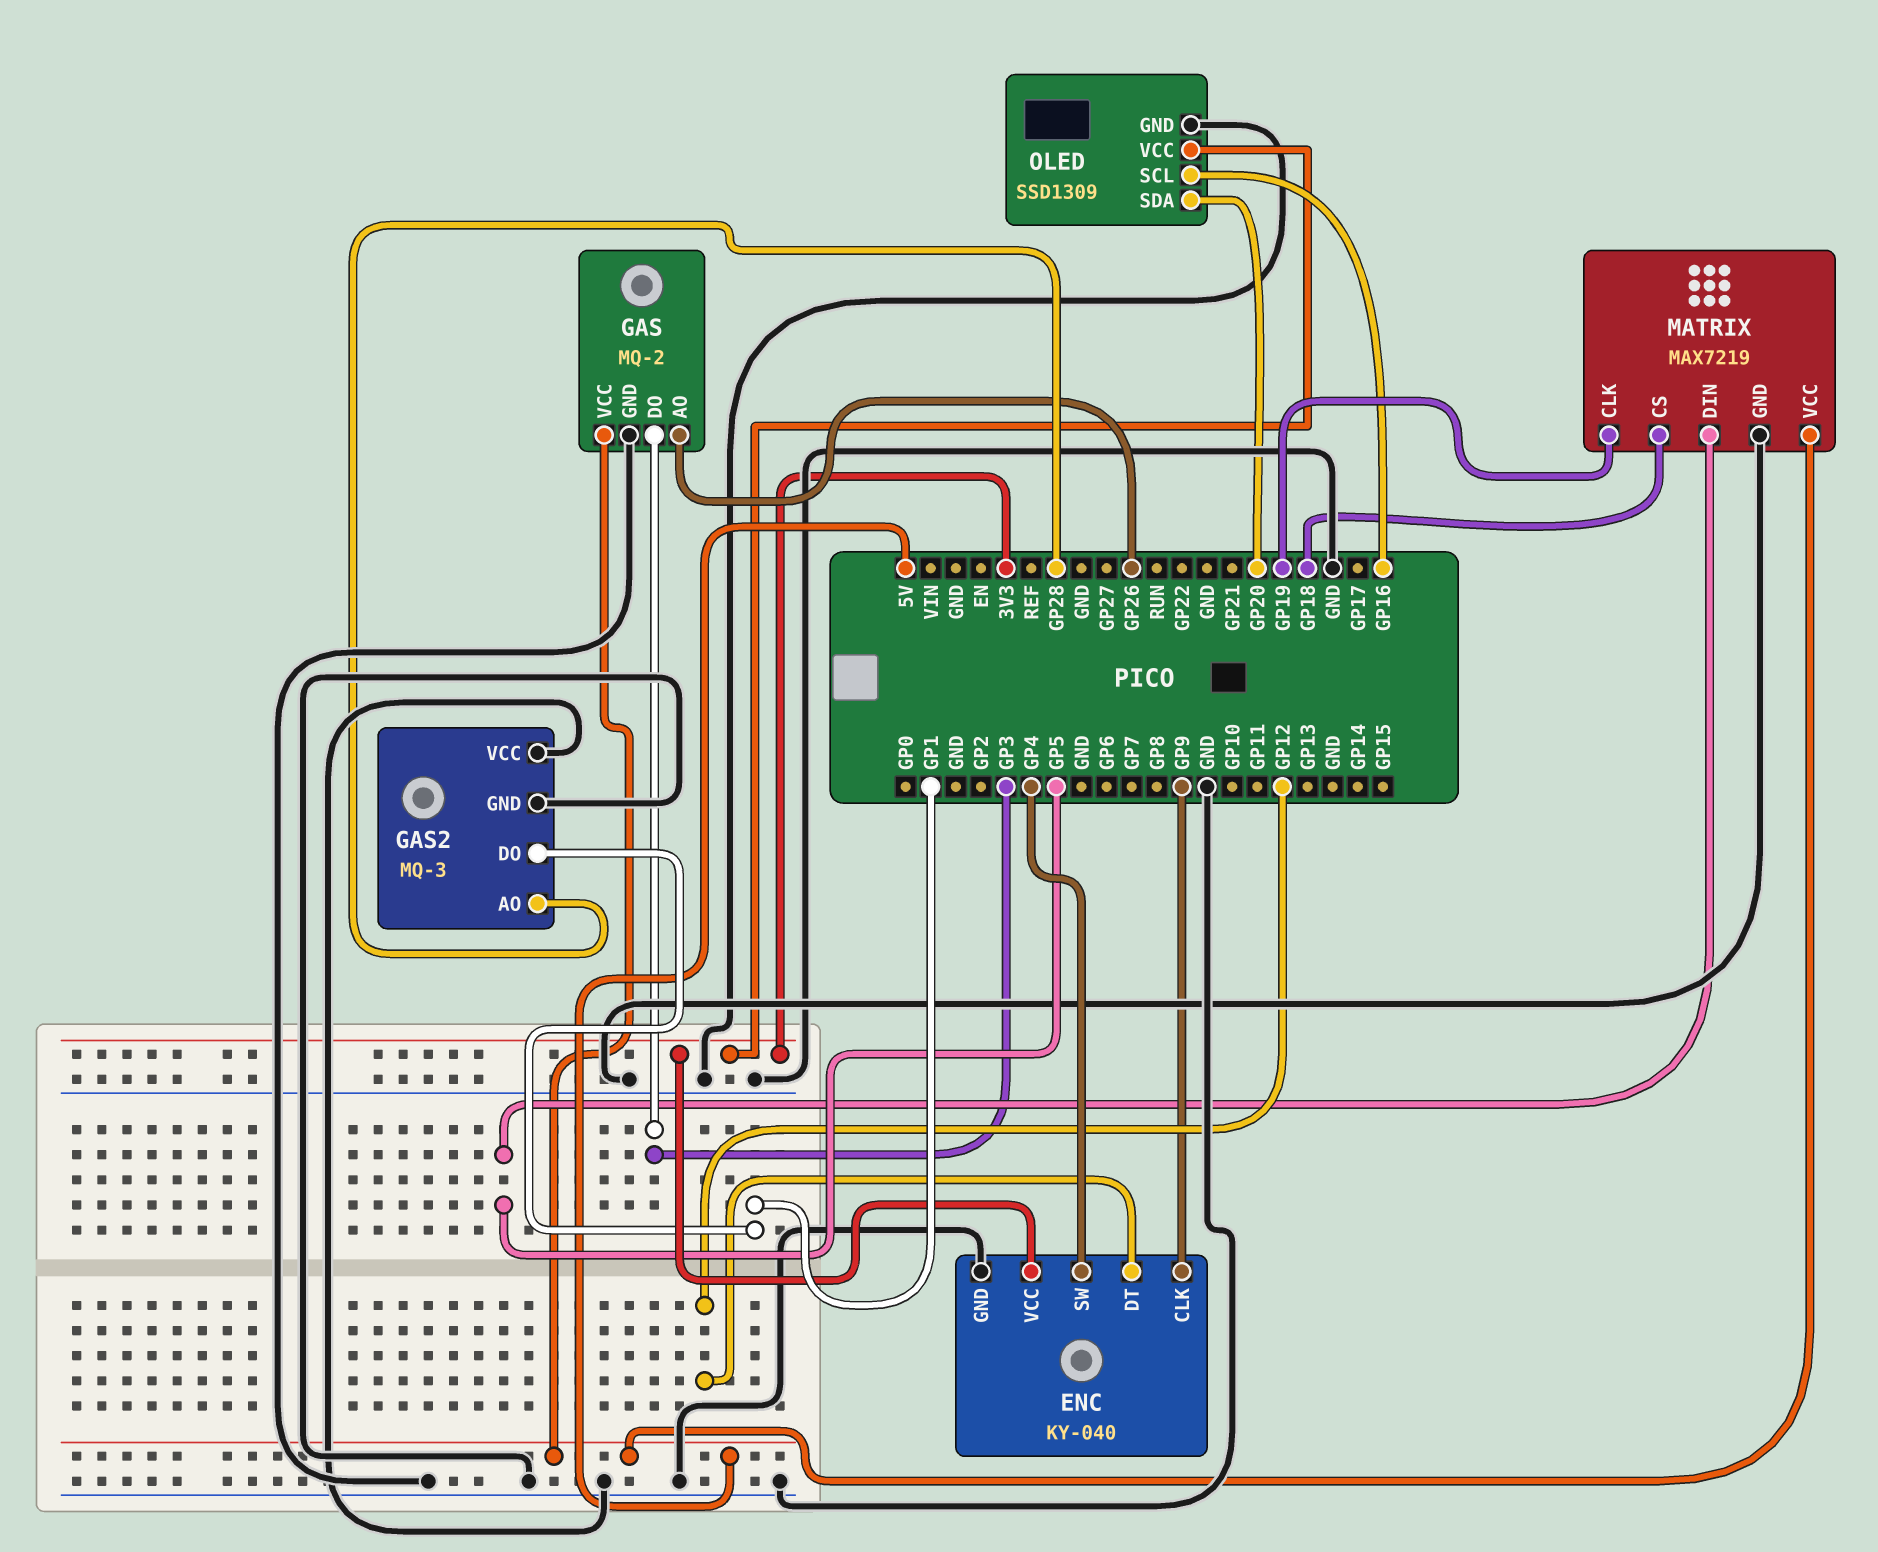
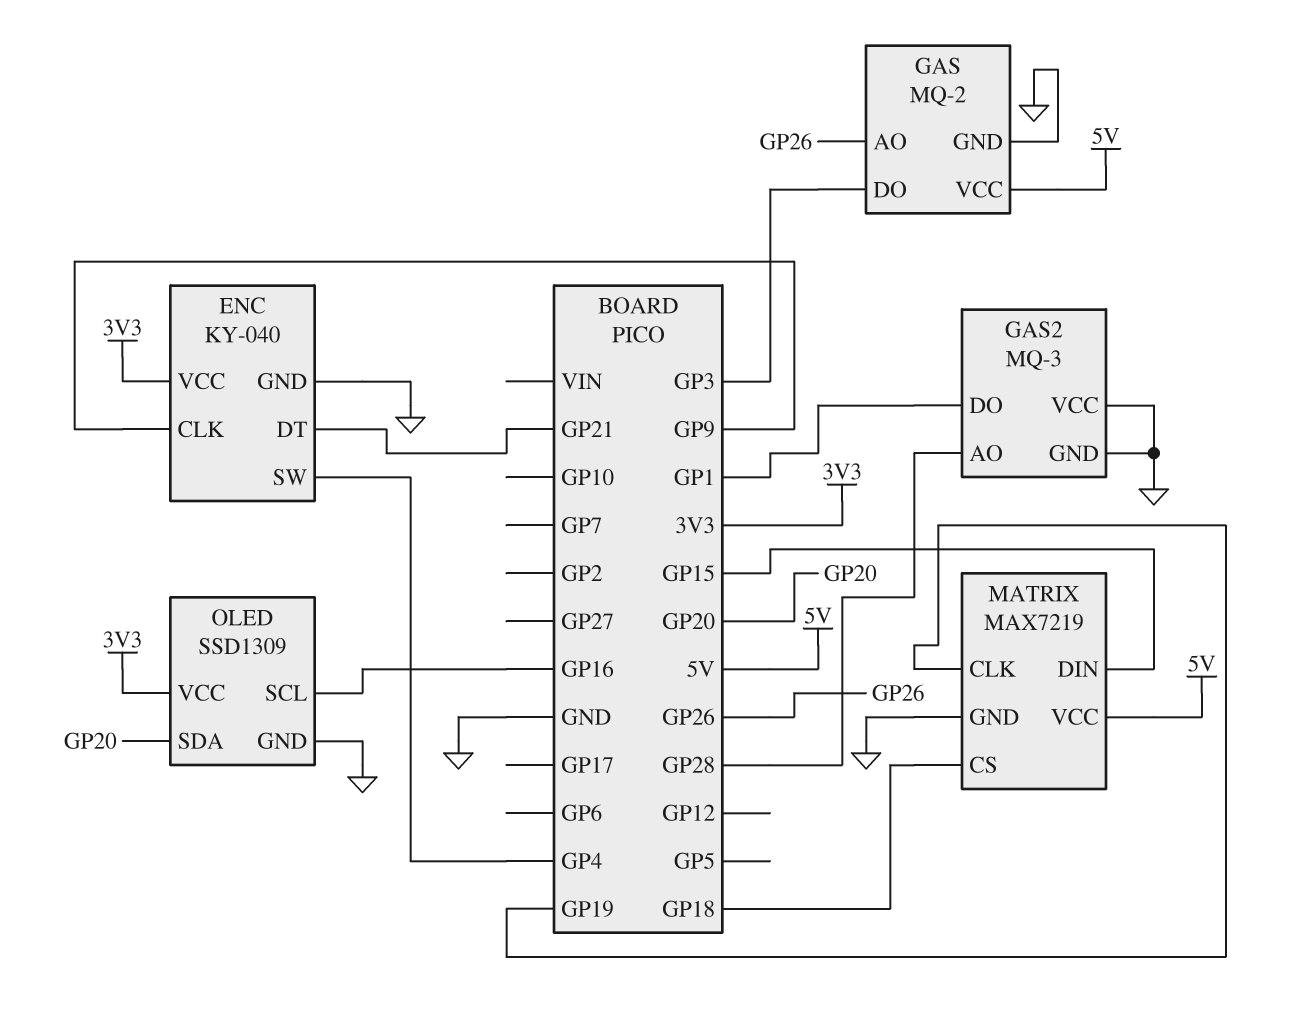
ENC pin DT: GP12 -> GP21
MATRIX pin DIN: GP5 -> GP15

